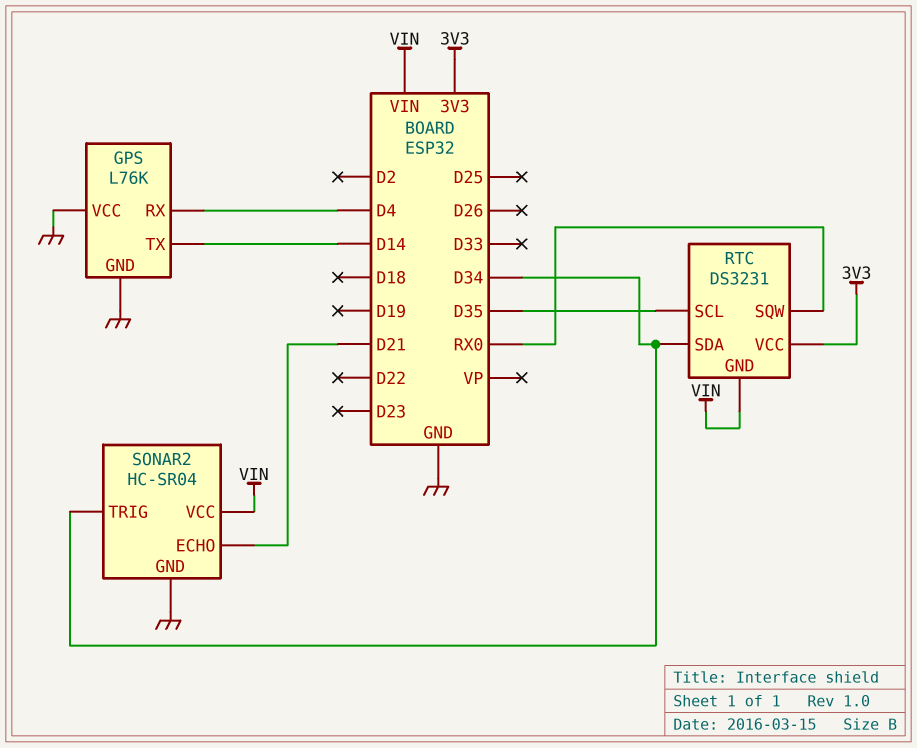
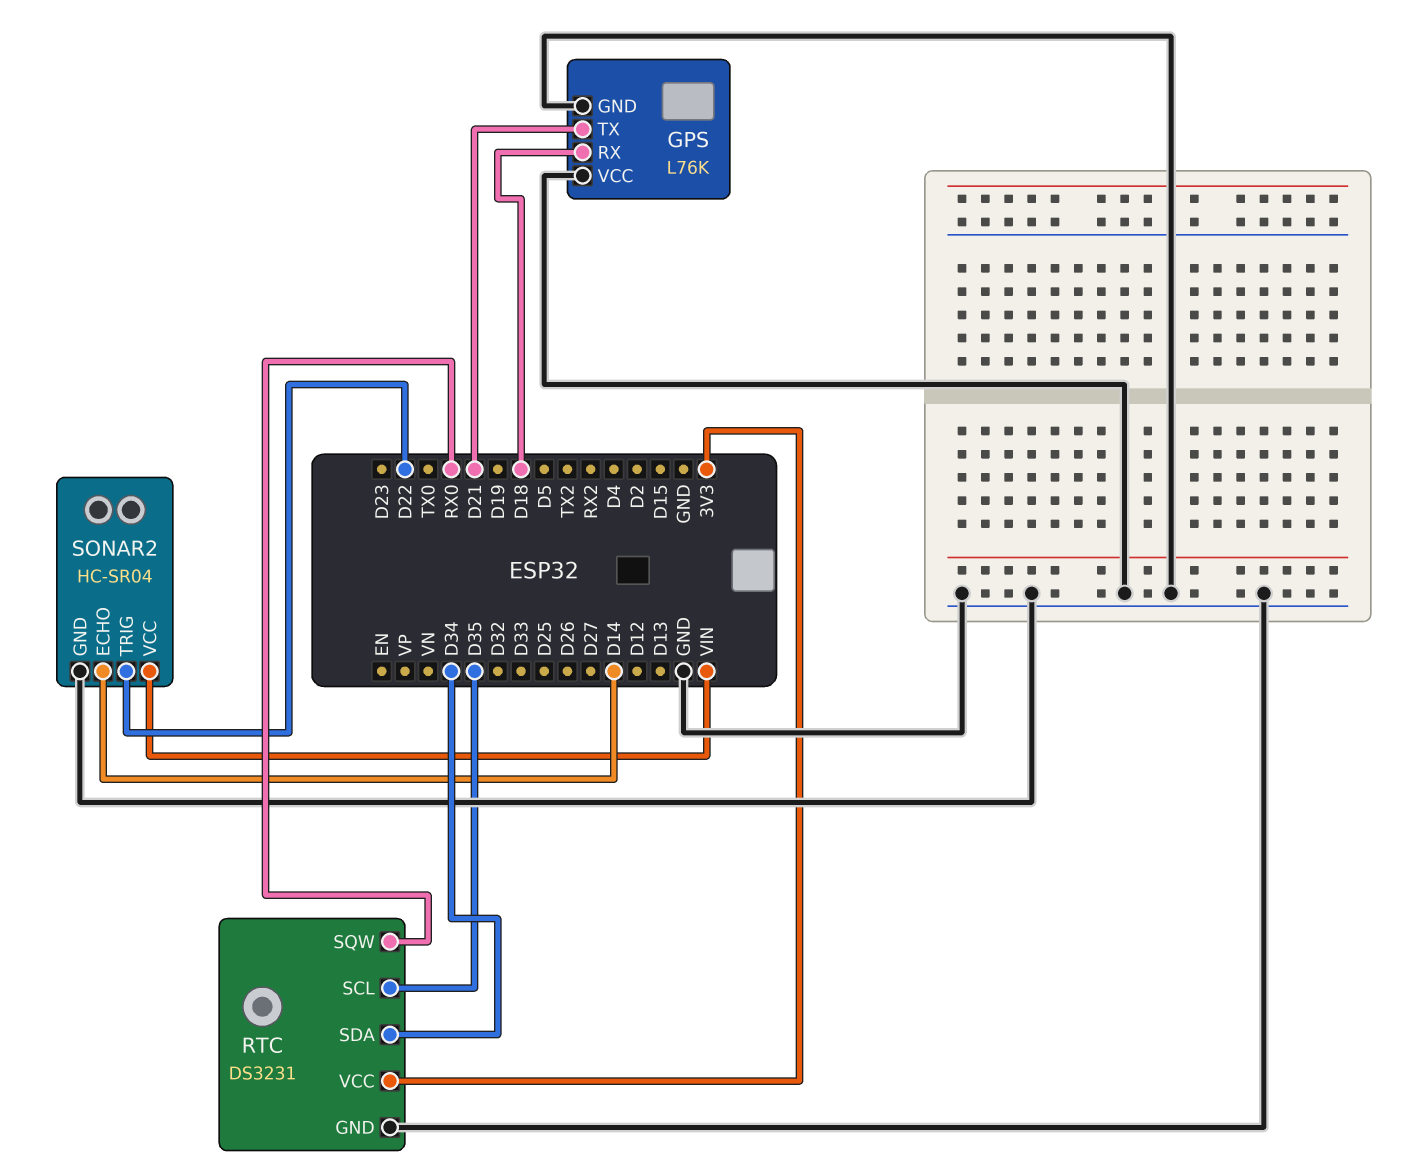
GPS pin RX: D4 -> D18
GPS pin TX: D14 -> D21
RTC pin GND: VIN -> GND
SONAR2 pin ECHO: D21 -> D14
SONAR2 pin TRIG: D34 -> D22

